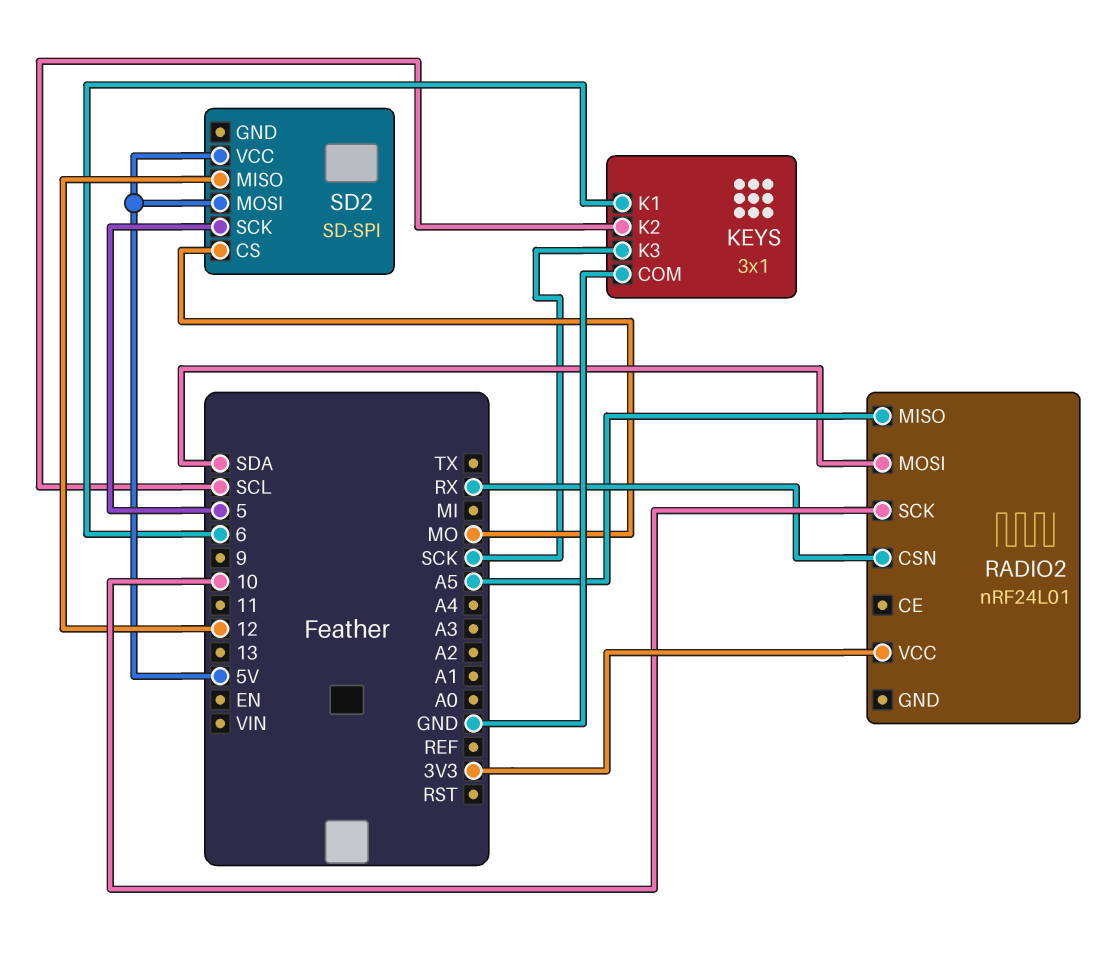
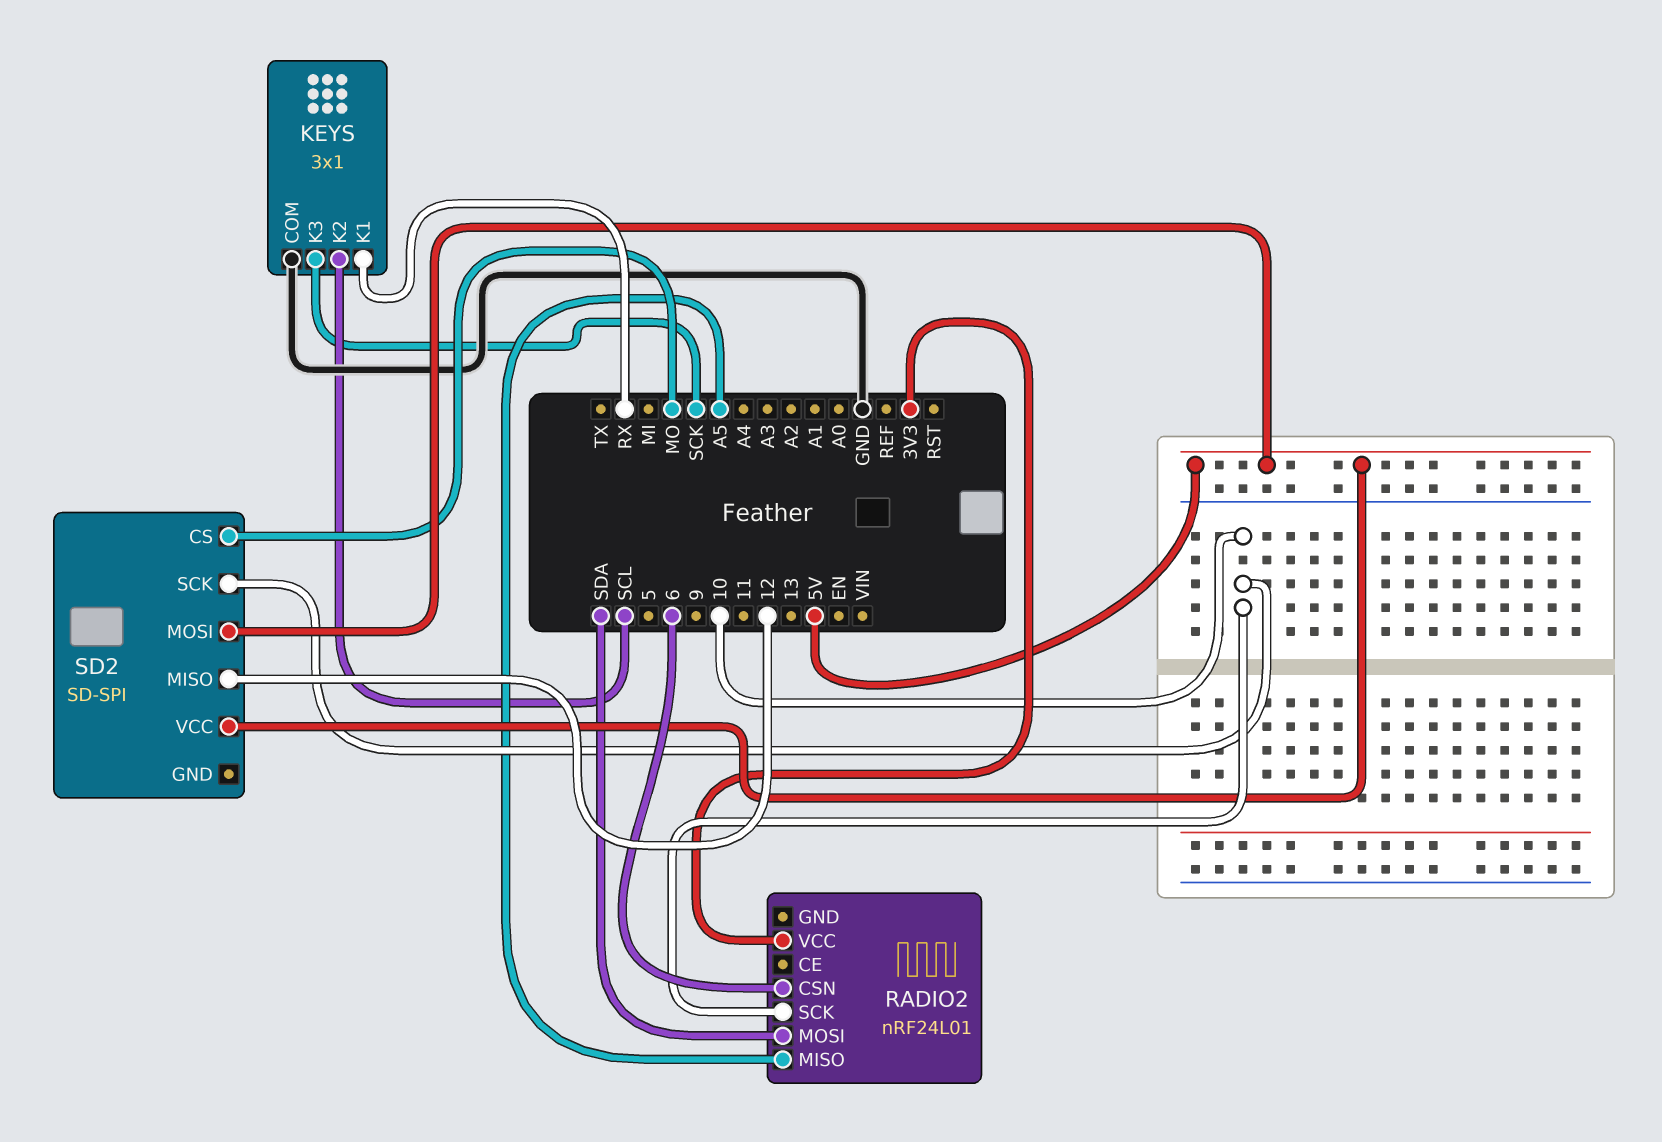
KEYS pin K1: 6 -> RX
RADIO2 pin CSN: RX -> 6
SD2 pin SCK: 5 -> 10

